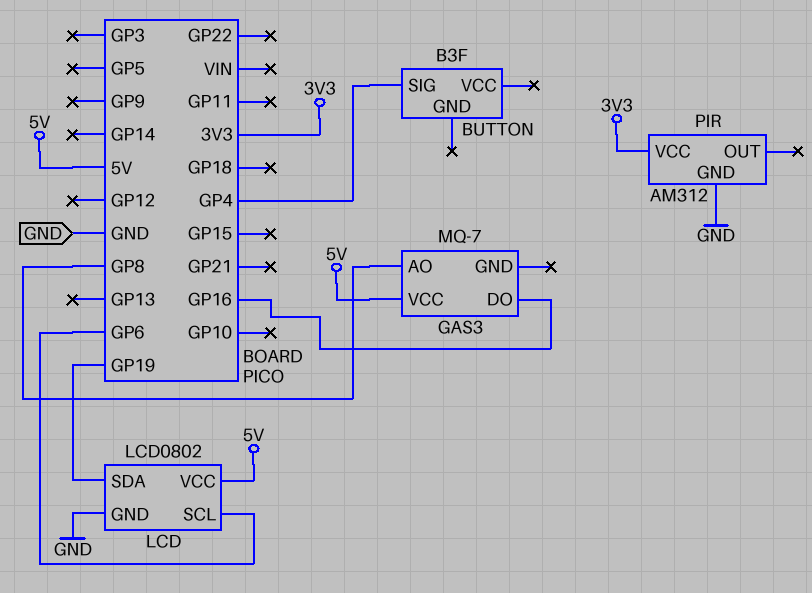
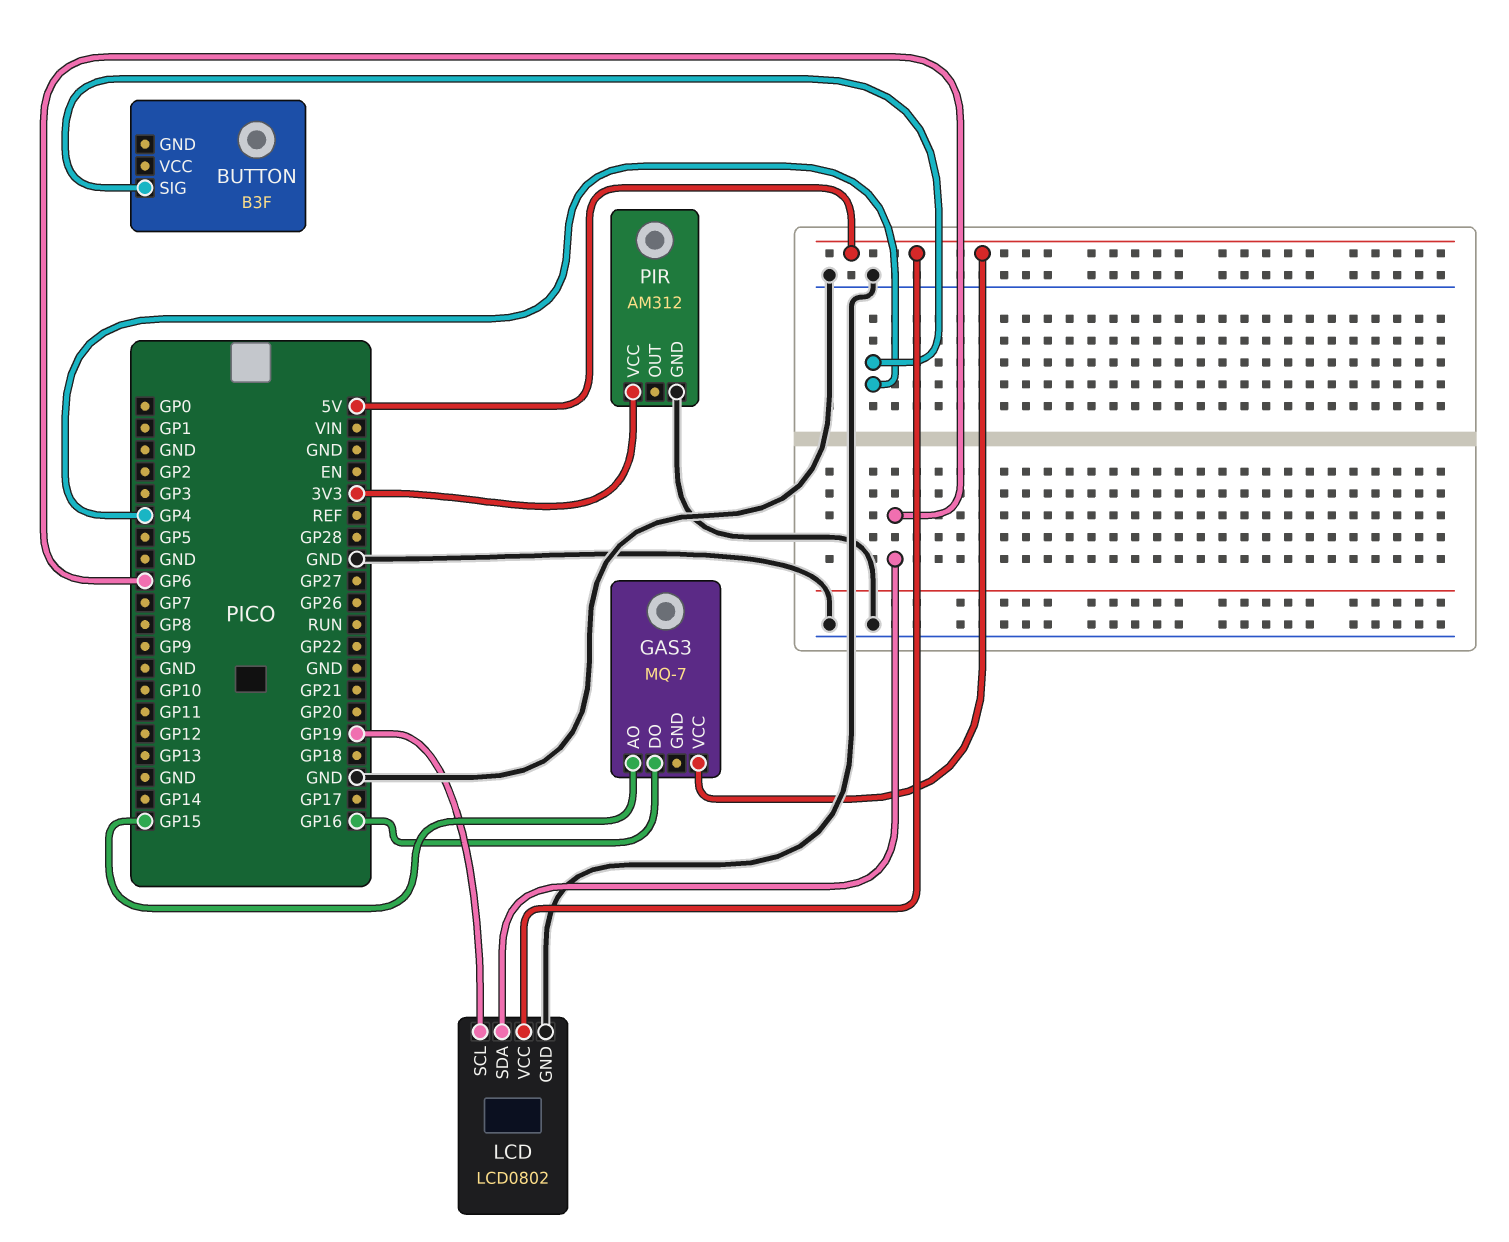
GAS3 pin AO: GP8 -> GP15
LCD pin SCL: GP6 -> GP19
LCD pin SDA: GP19 -> GP6

